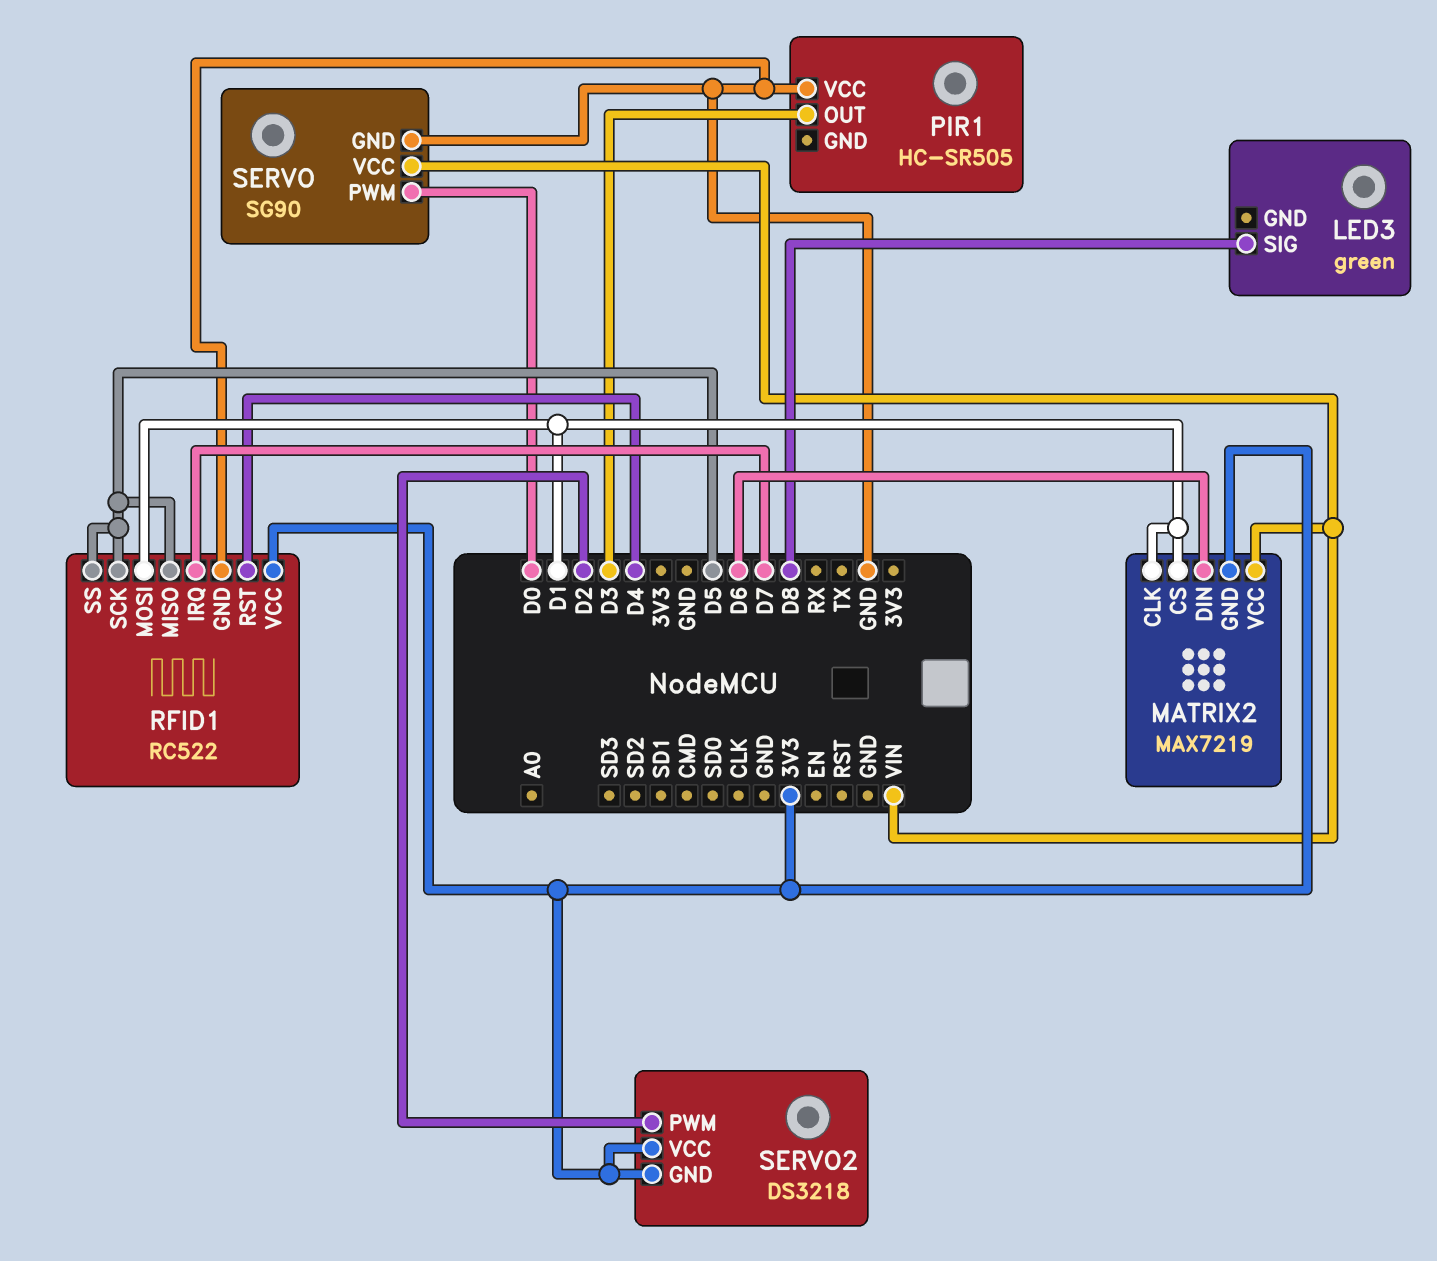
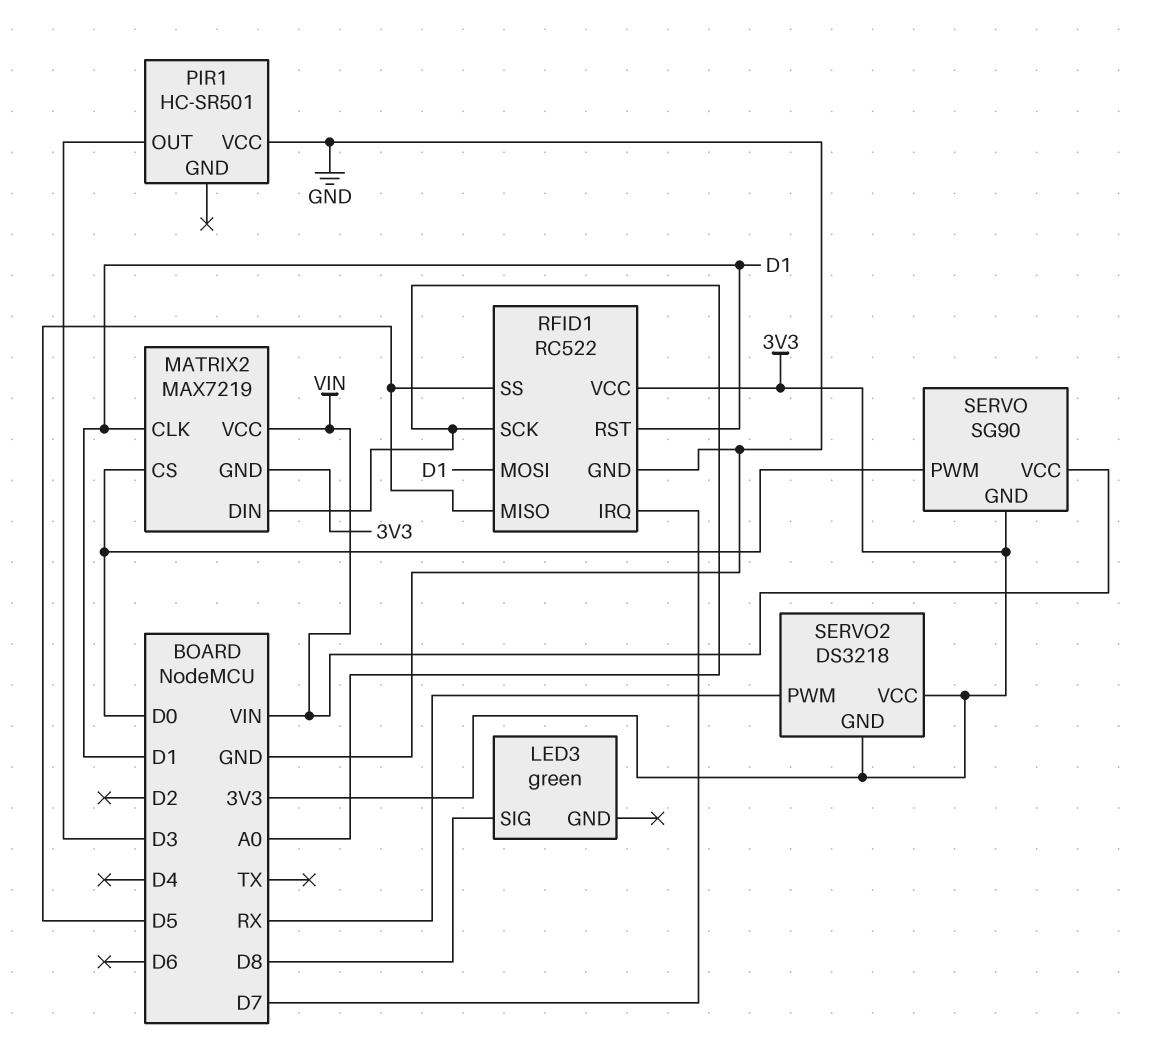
MATRIX2 pin CS: D1 -> D0
MATRIX2 pin DIN: D6 -> A0
PIR1: HC-SR505 -> HC-SR501
RFID1 pin RST: D4 -> D1
RFID1 pin SCK: D5 -> A0
SERVO pin GND: GND -> 3V3
SERVO2 pin PWM: D2 -> RX

